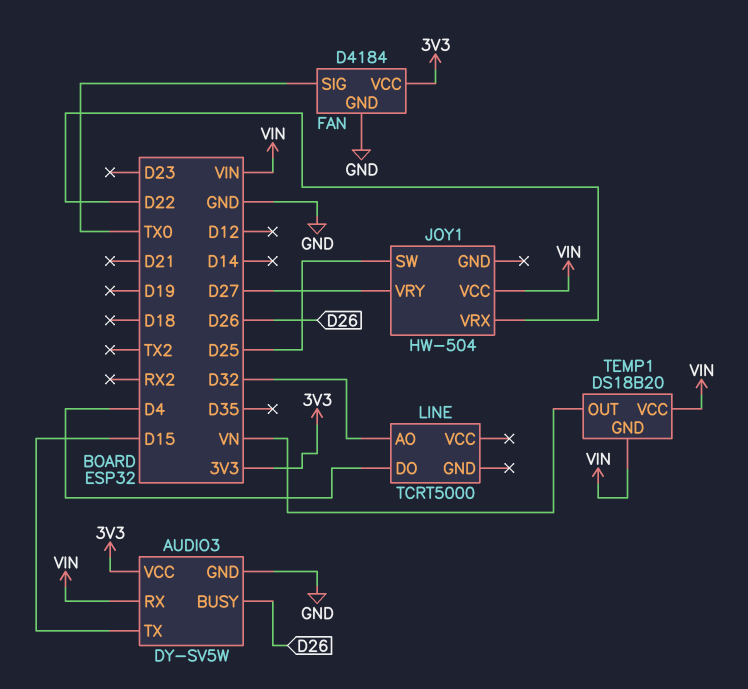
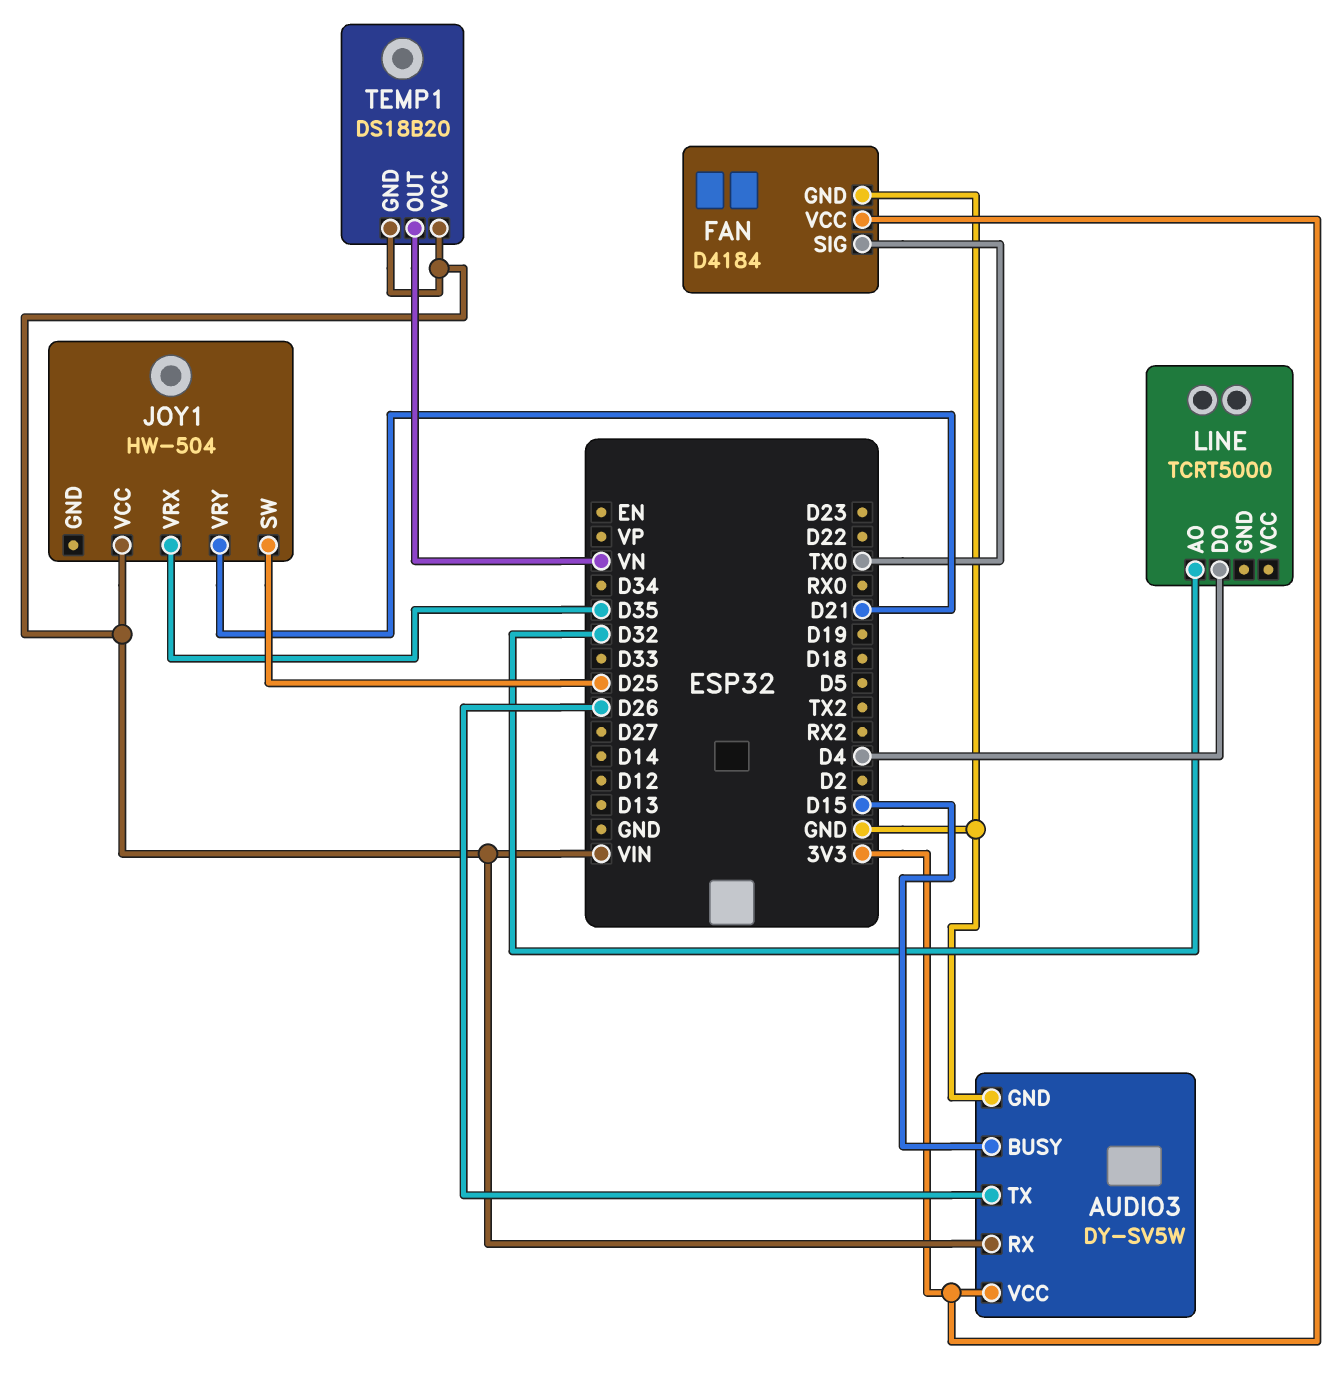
AUDIO3 pin BUSY: D26 -> D15
AUDIO3 pin TX: D15 -> D26
JOY1 pin VRX: D22 -> D35
JOY1 pin VRY: D27 -> D21

